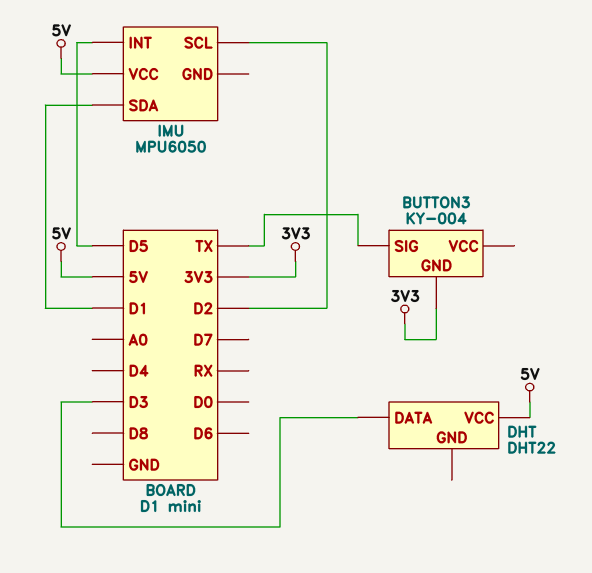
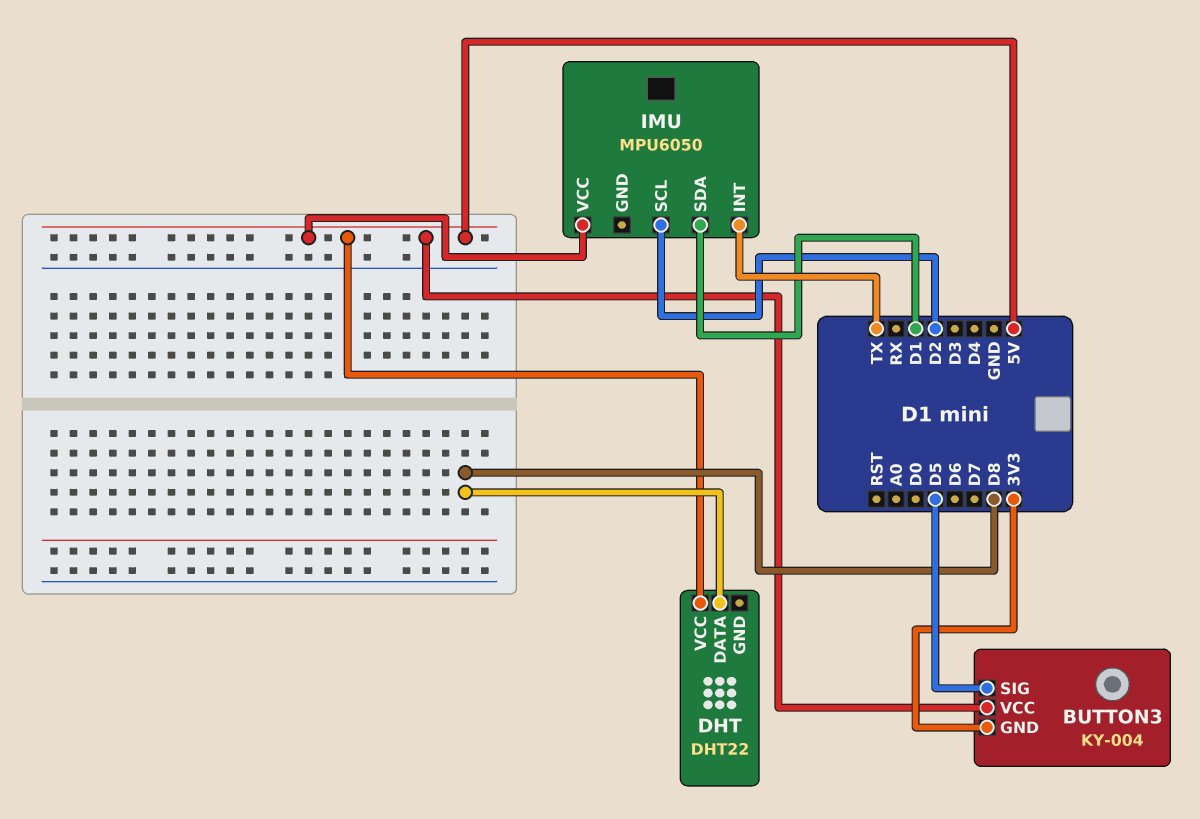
BUTTON3 pin SIG: TX -> D5
BUTTON3 pin VCC: none -> 5V
DHT pin DATA: D3 -> D8
IMU pin INT: D5 -> TX

